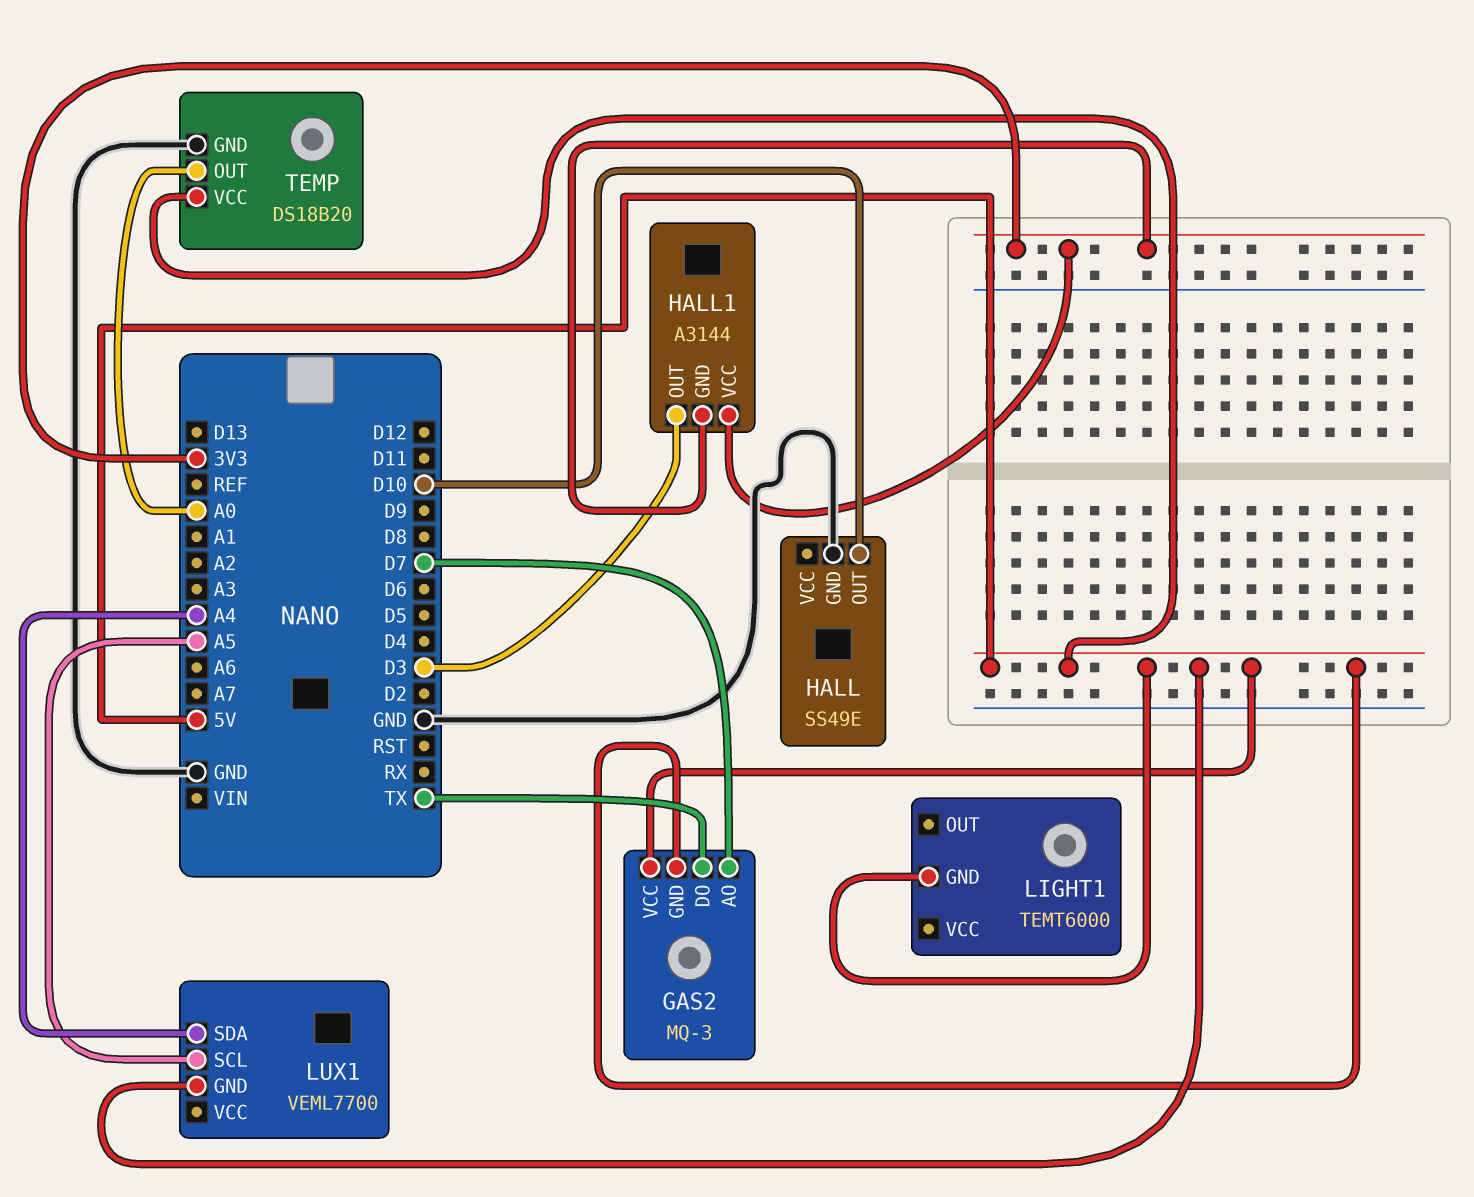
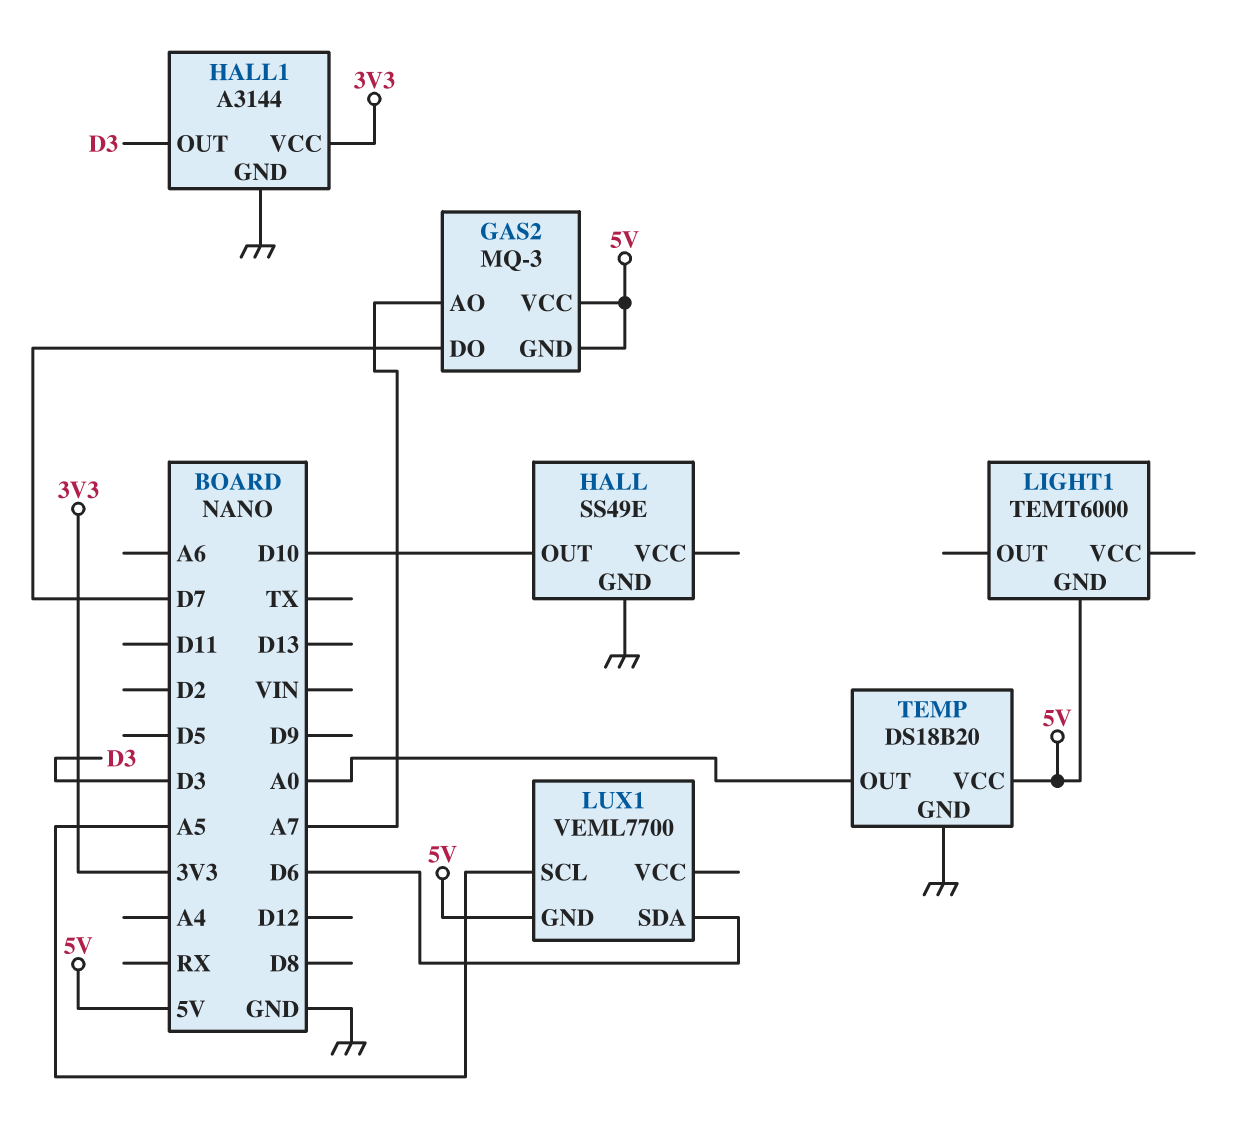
GAS2 pin AO: D7 -> A7
GAS2 pin DO: TX -> D7
HALL1 pin GND: 3V3 -> GND
LUX1 pin SDA: A4 -> D6

